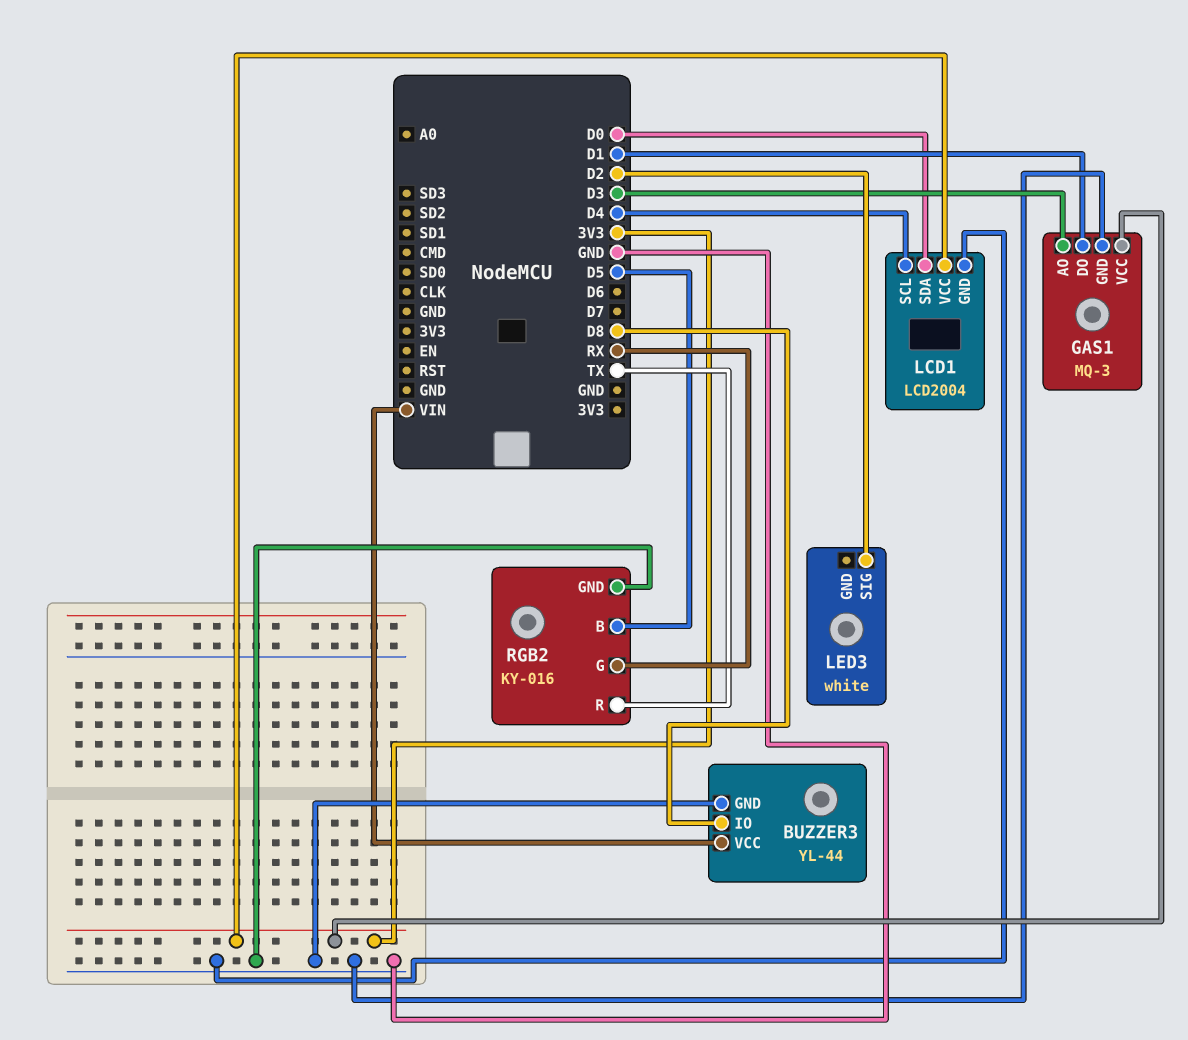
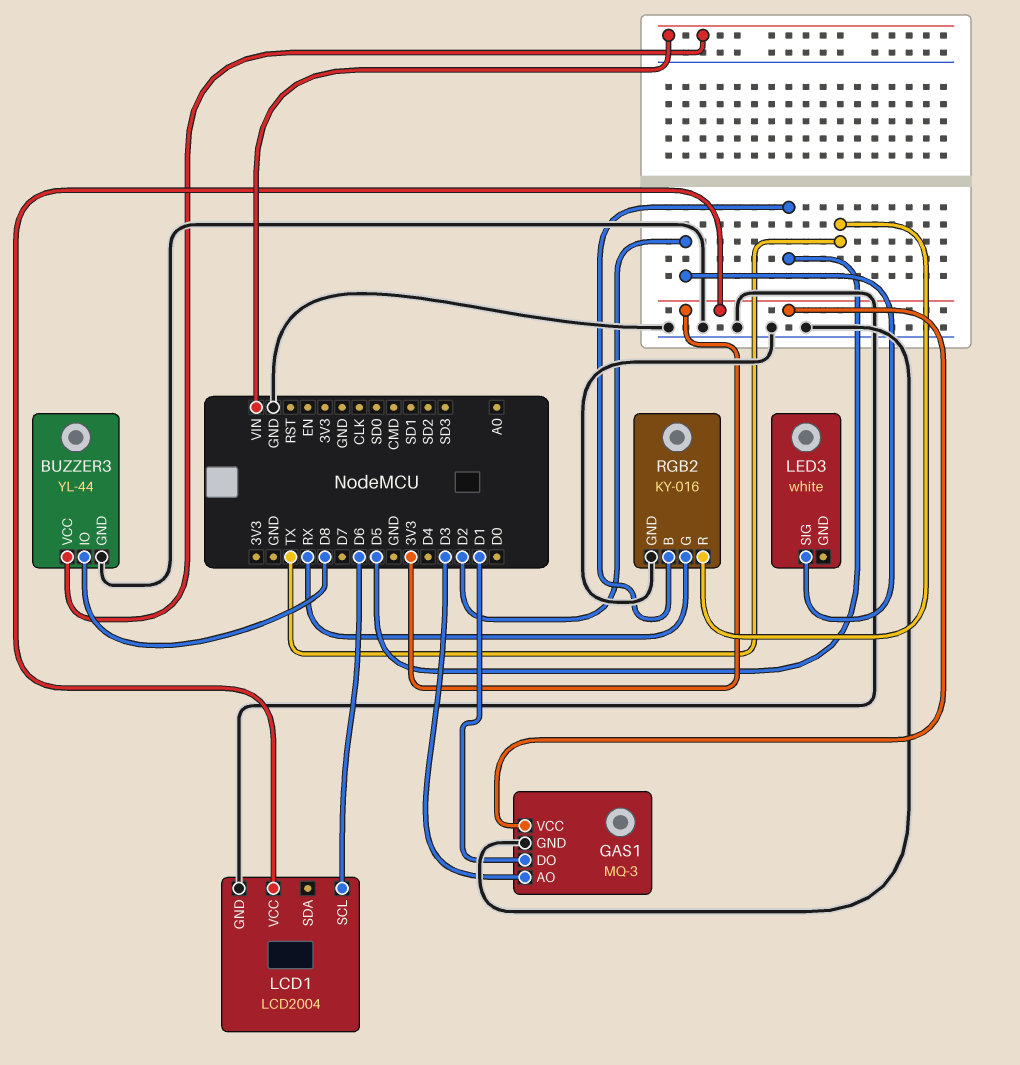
LCD1 pin SCL: D4 -> D6
LCD1 pin SDA: D0 -> none

